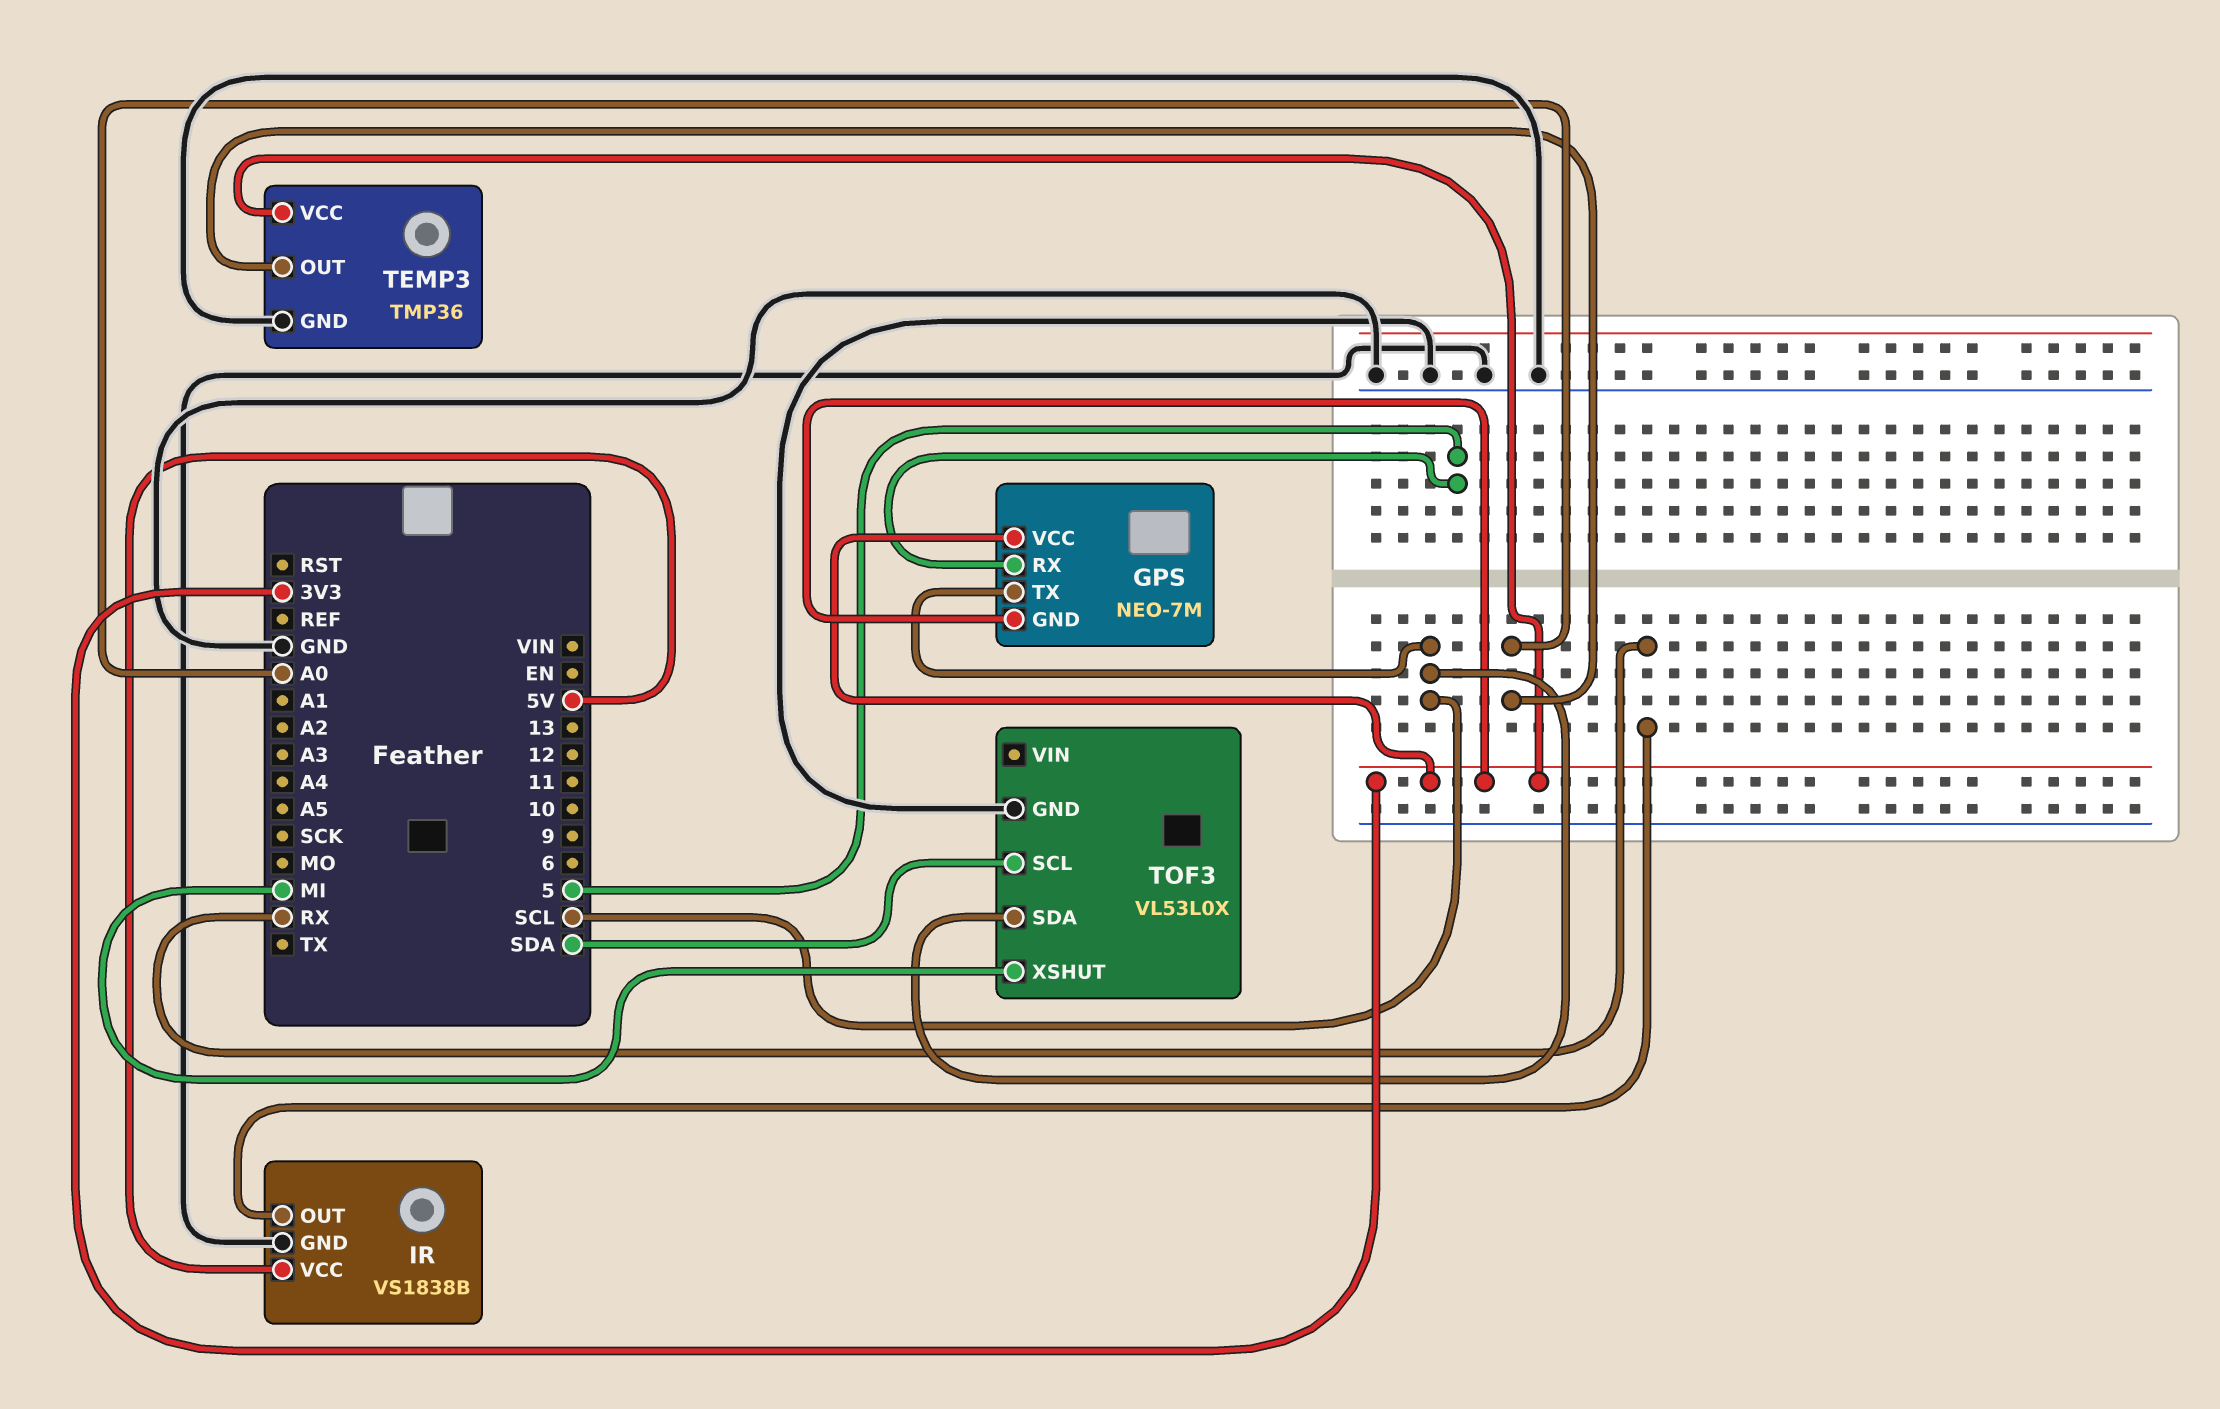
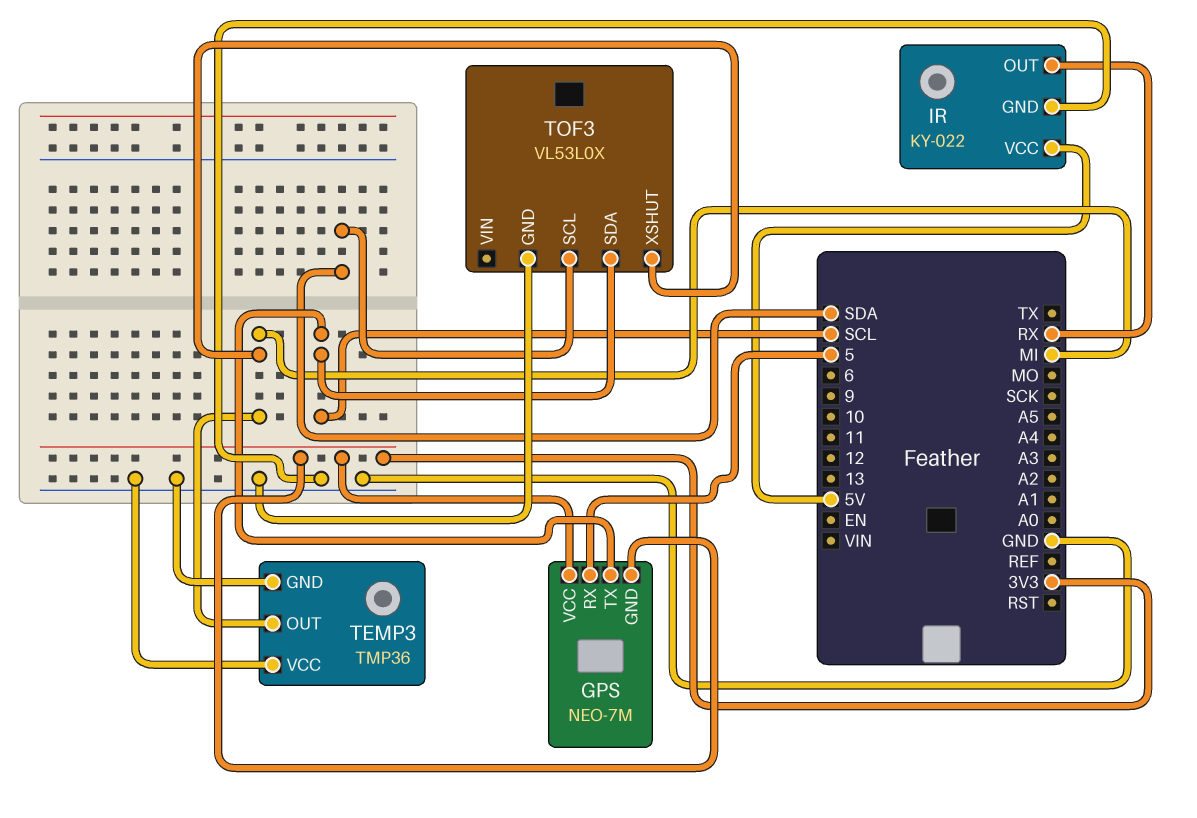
IR: VS1838B -> KY-022
TEMP3 pin OUT: A0 -> MI
TEMP3 pin VCC: 3V3 -> GND

